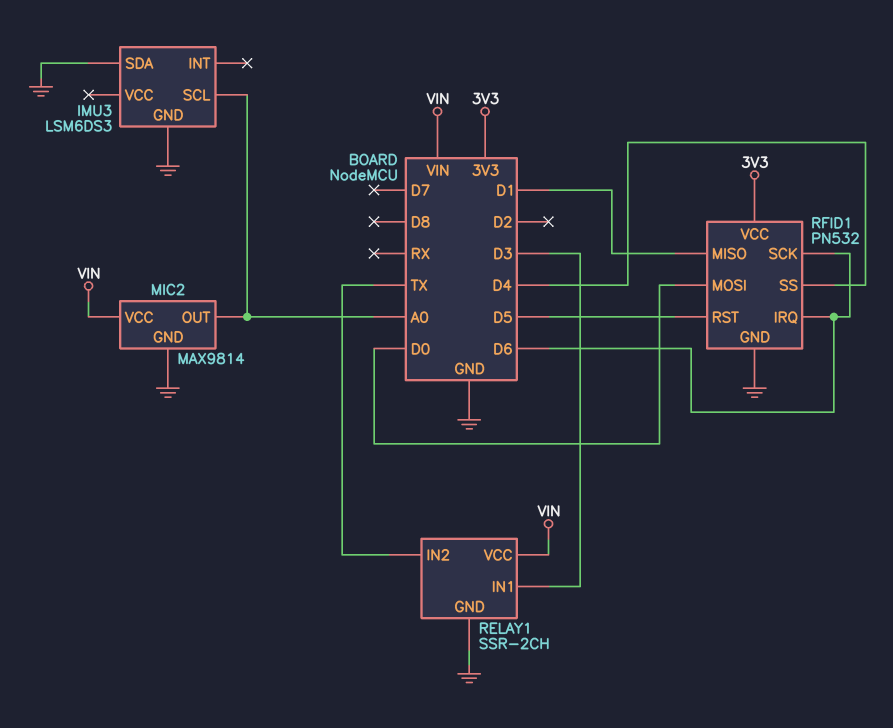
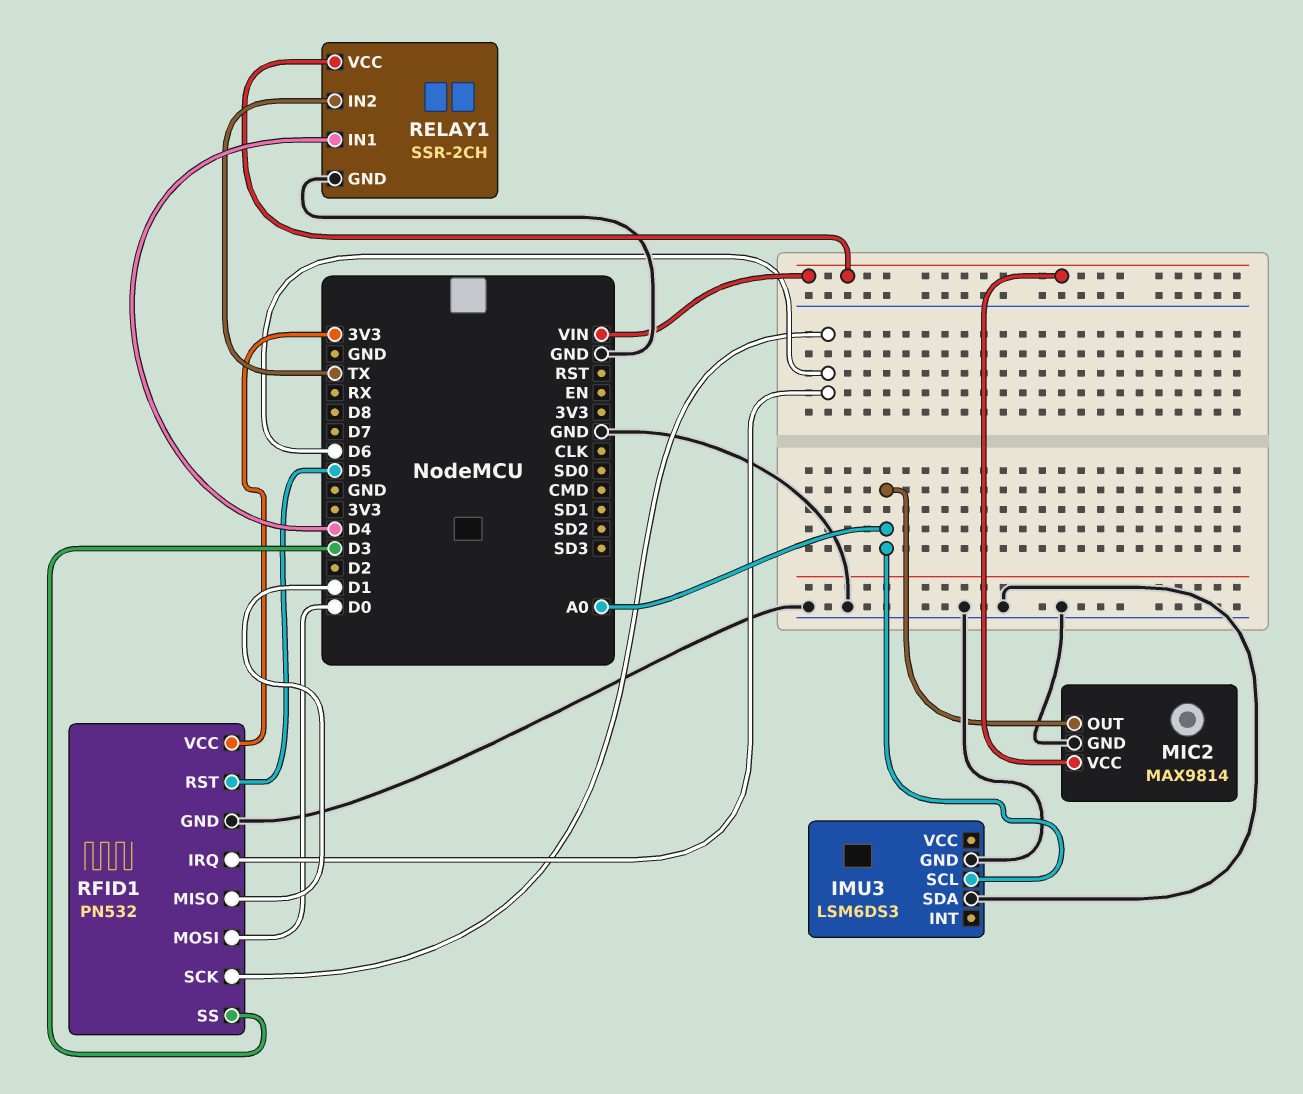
RELAY1 pin IN1: D3 -> D4
RFID1 pin SS: D4 -> D3

